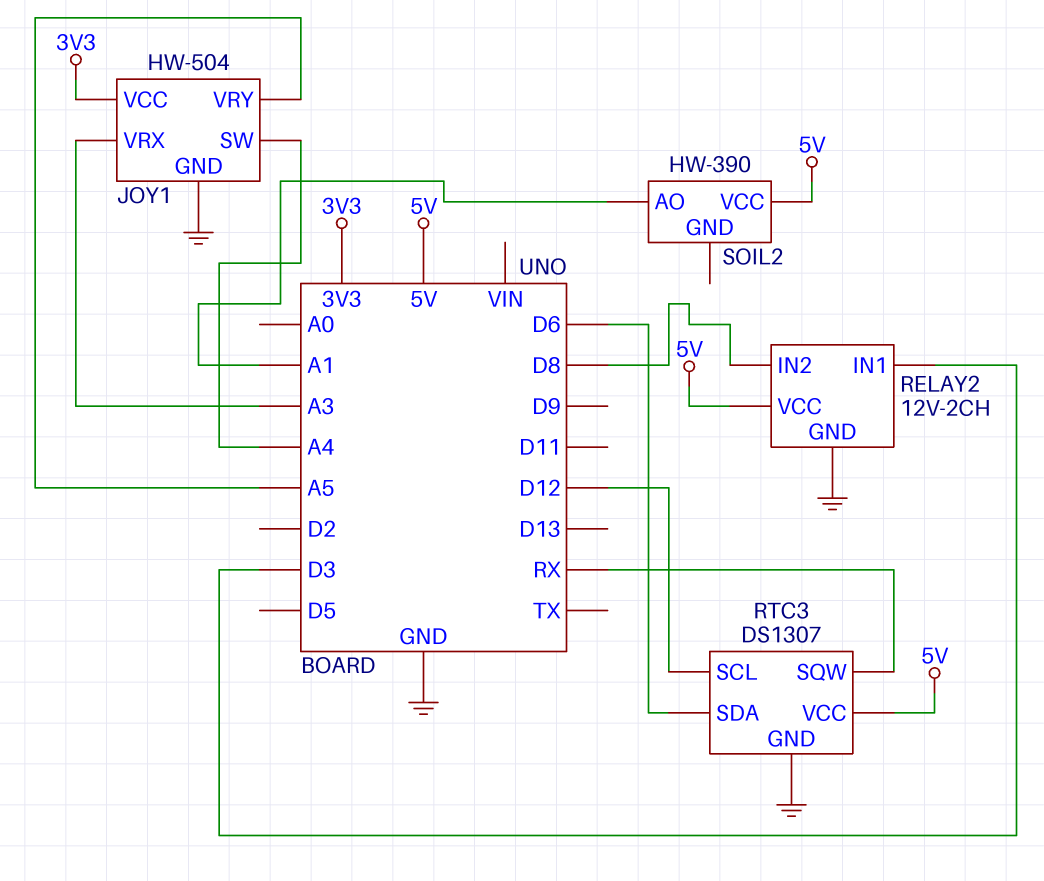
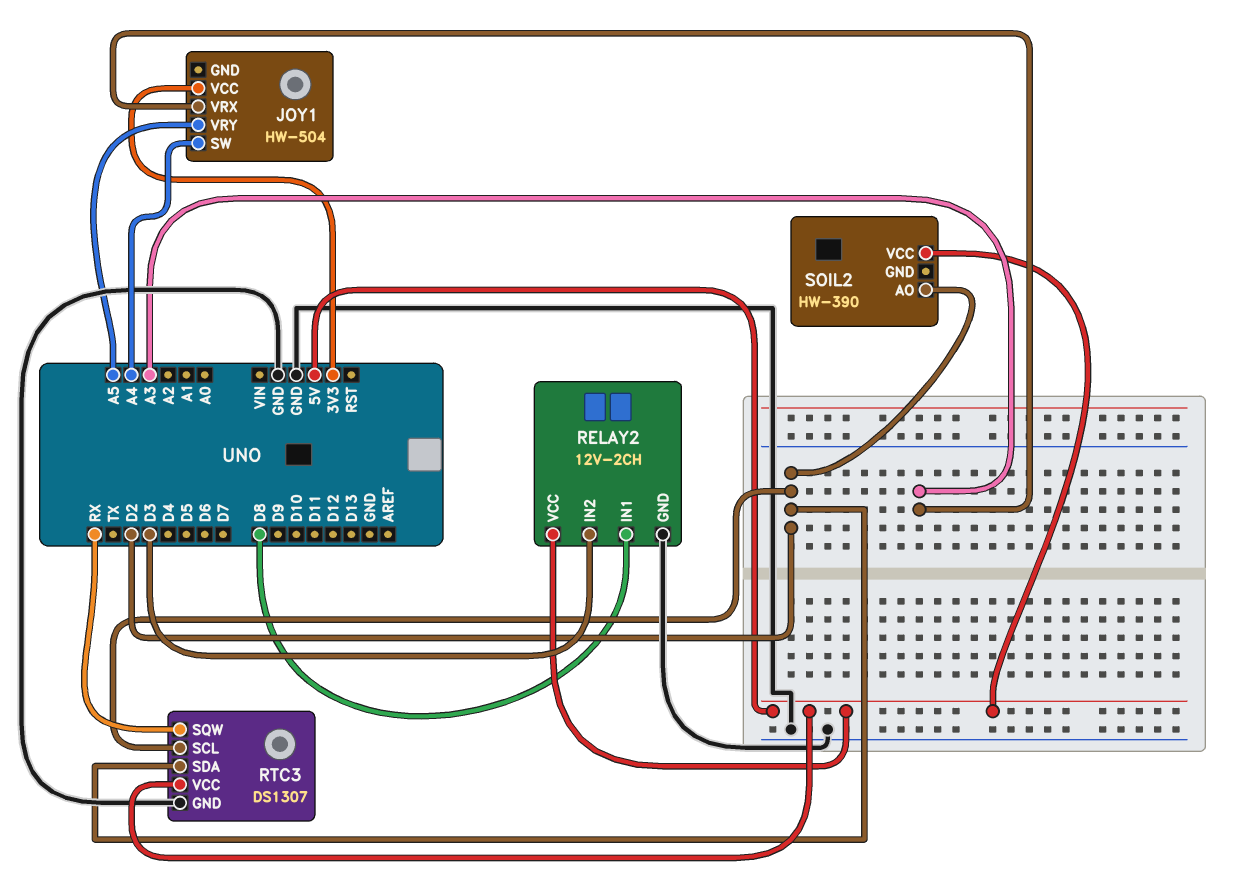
JOY1 pin GND: GND -> none
RELAY2 pin IN1: D3 -> D8
RELAY2 pin IN2: D8 -> D3
RTC3 pin SCL: D12 -> D2
RTC3 pin SDA: D6 -> D2
SOIL2 pin AO: A1 -> D2

